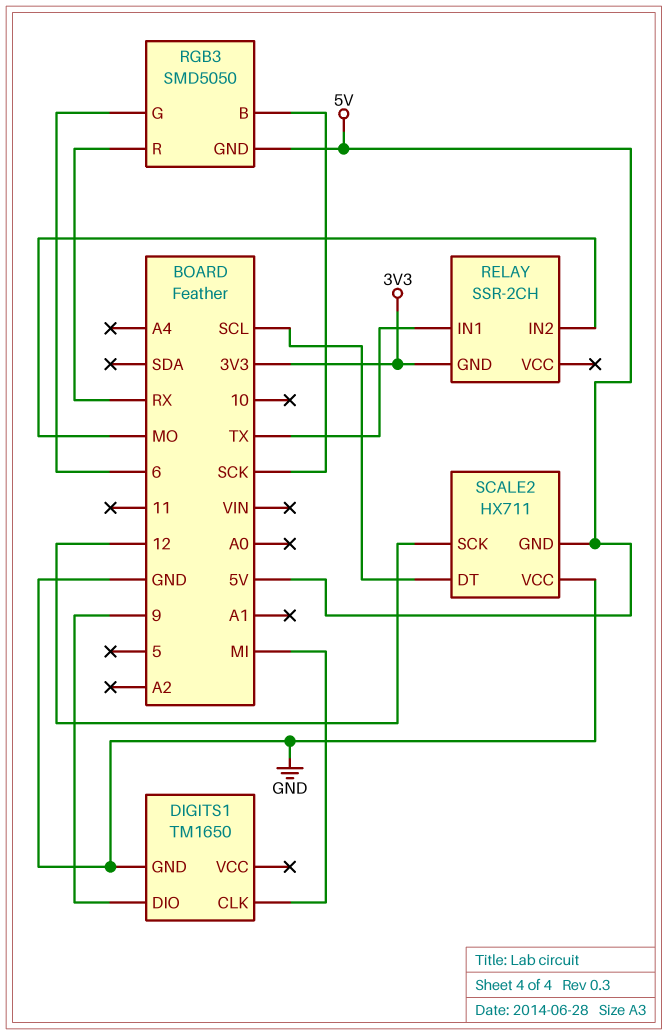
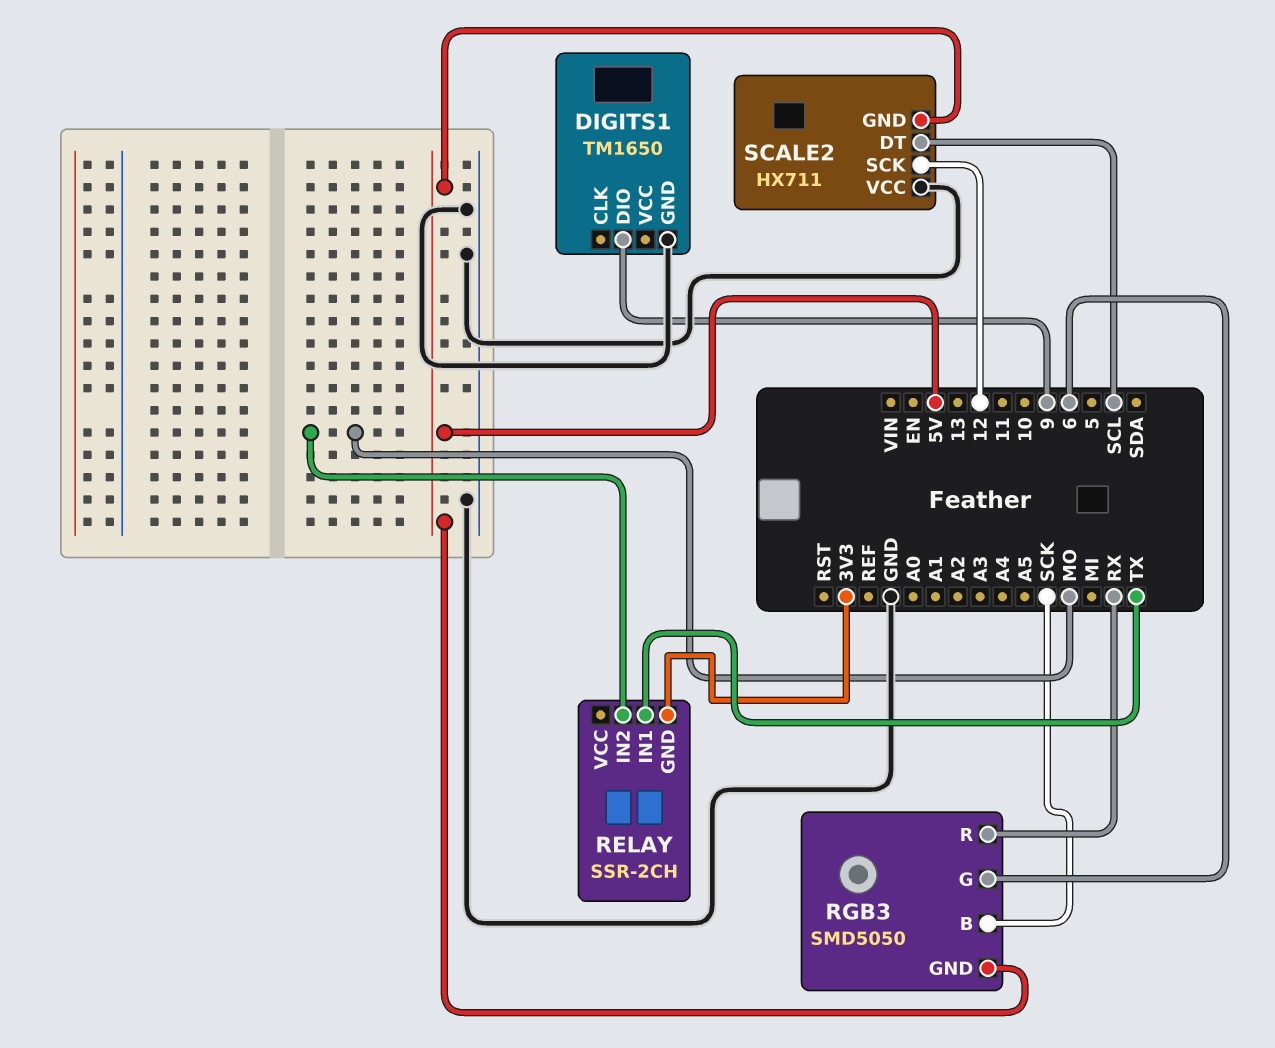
DIGITS1 pin CLK: MI -> none

